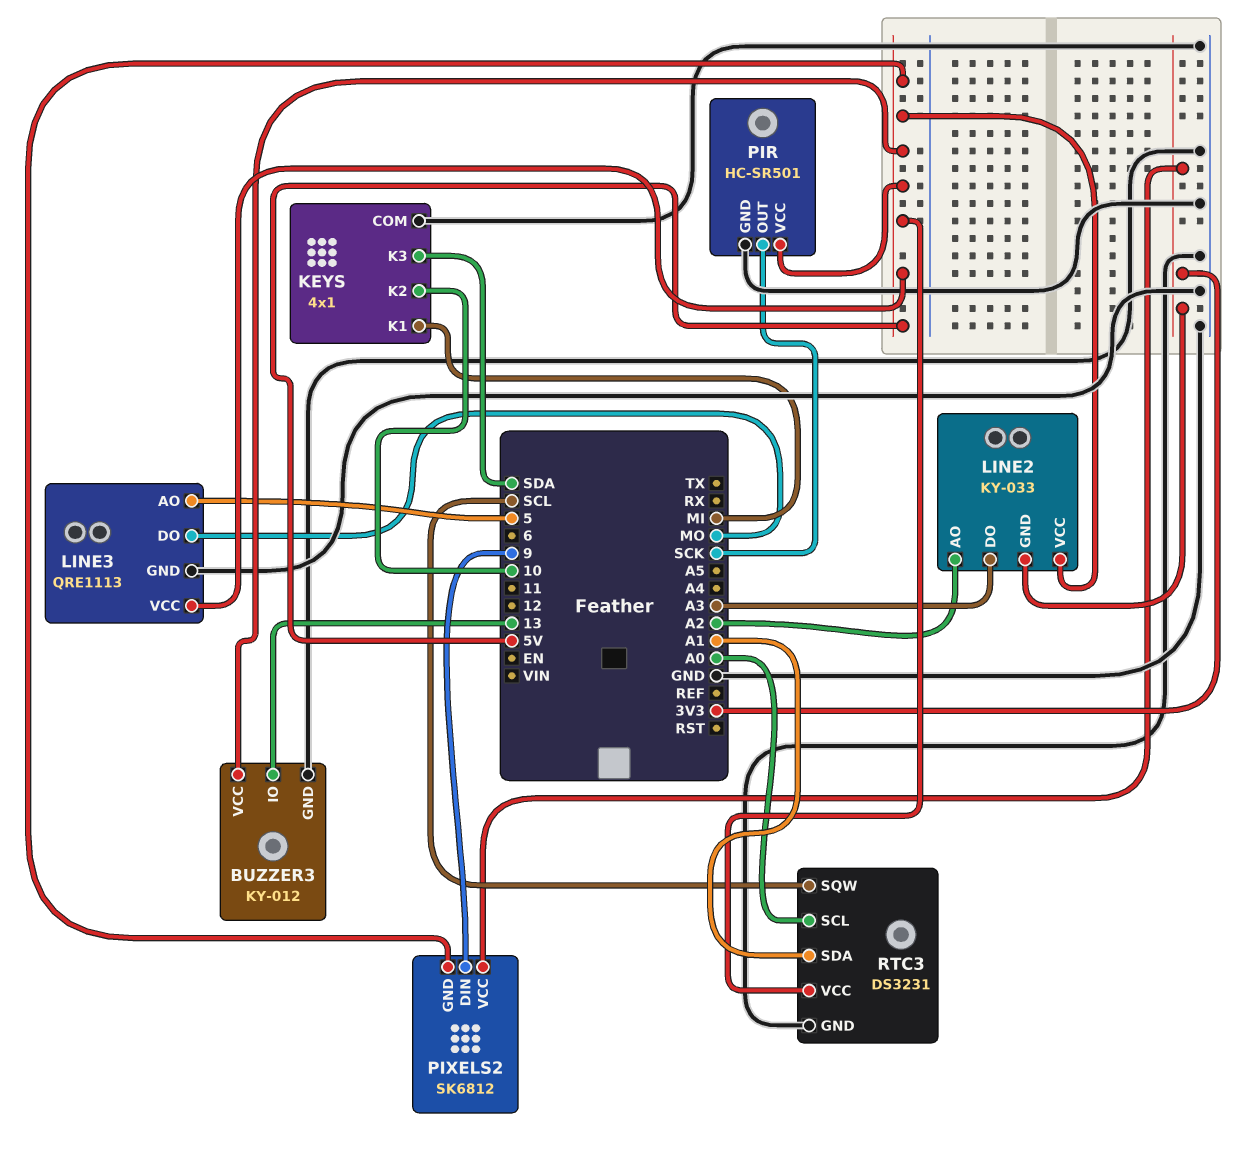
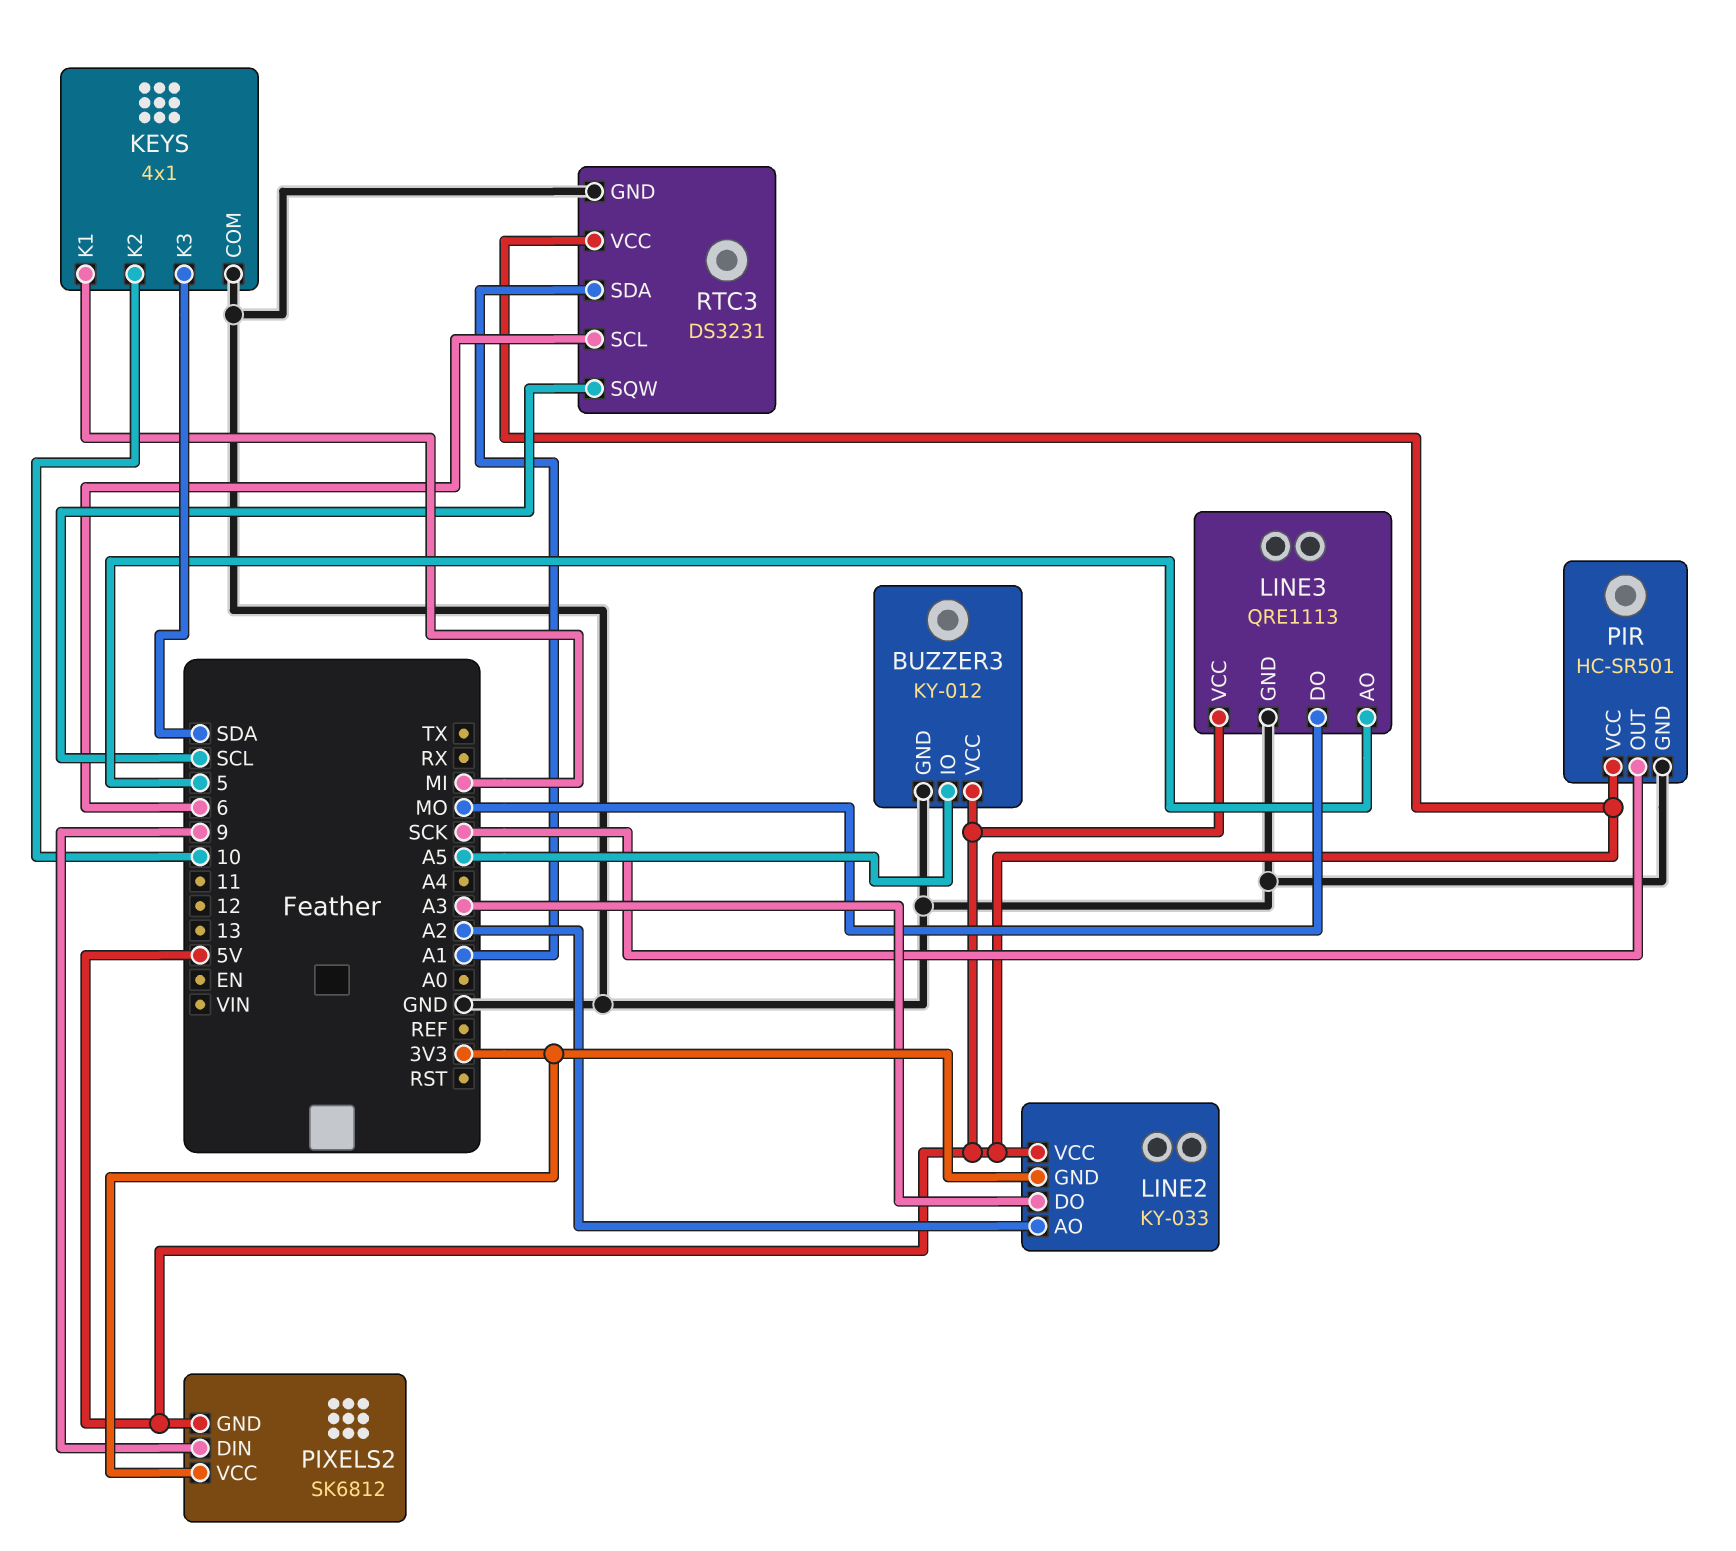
BUZZER3 pin IO: 13 -> A5
RTC3 pin SCL: A0 -> 6

